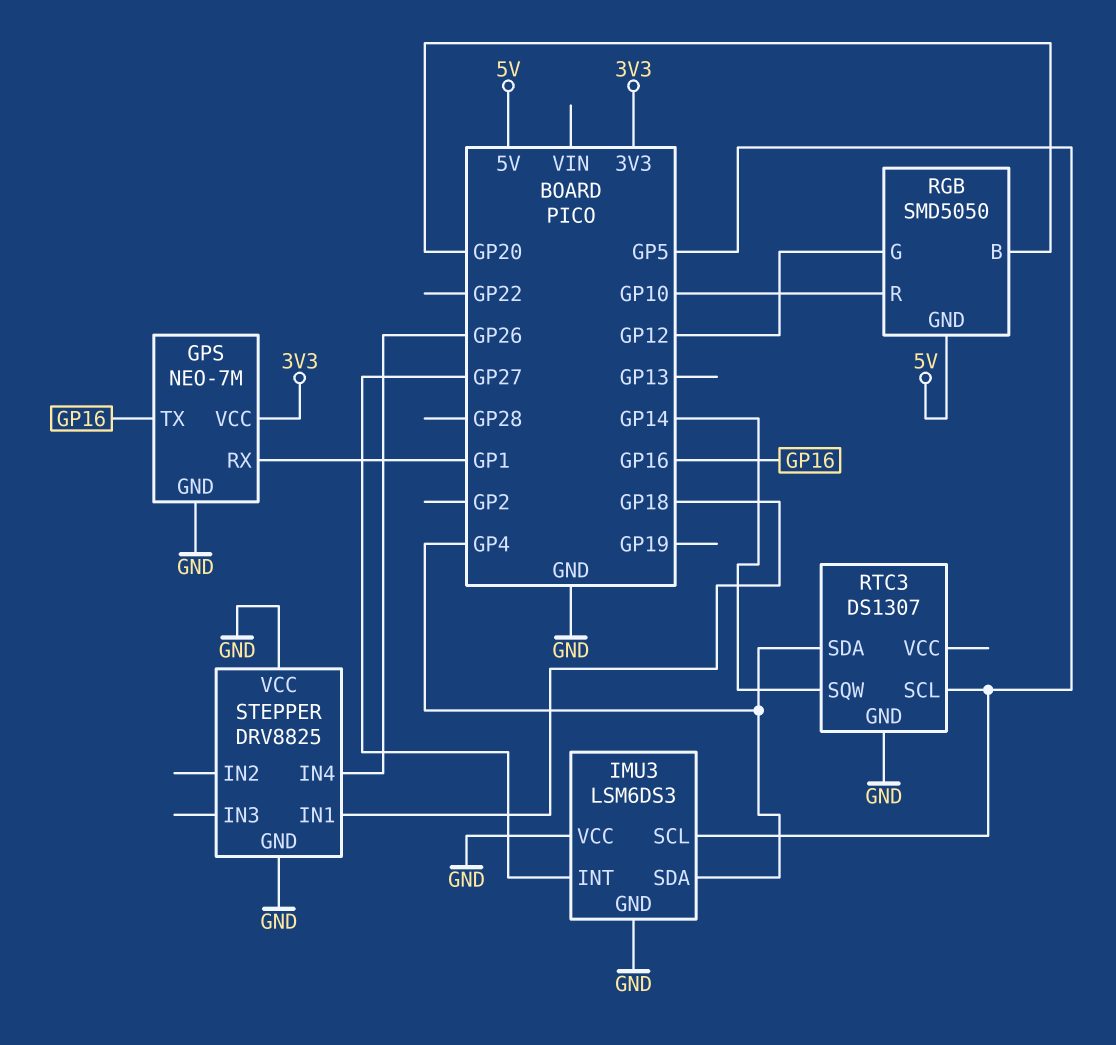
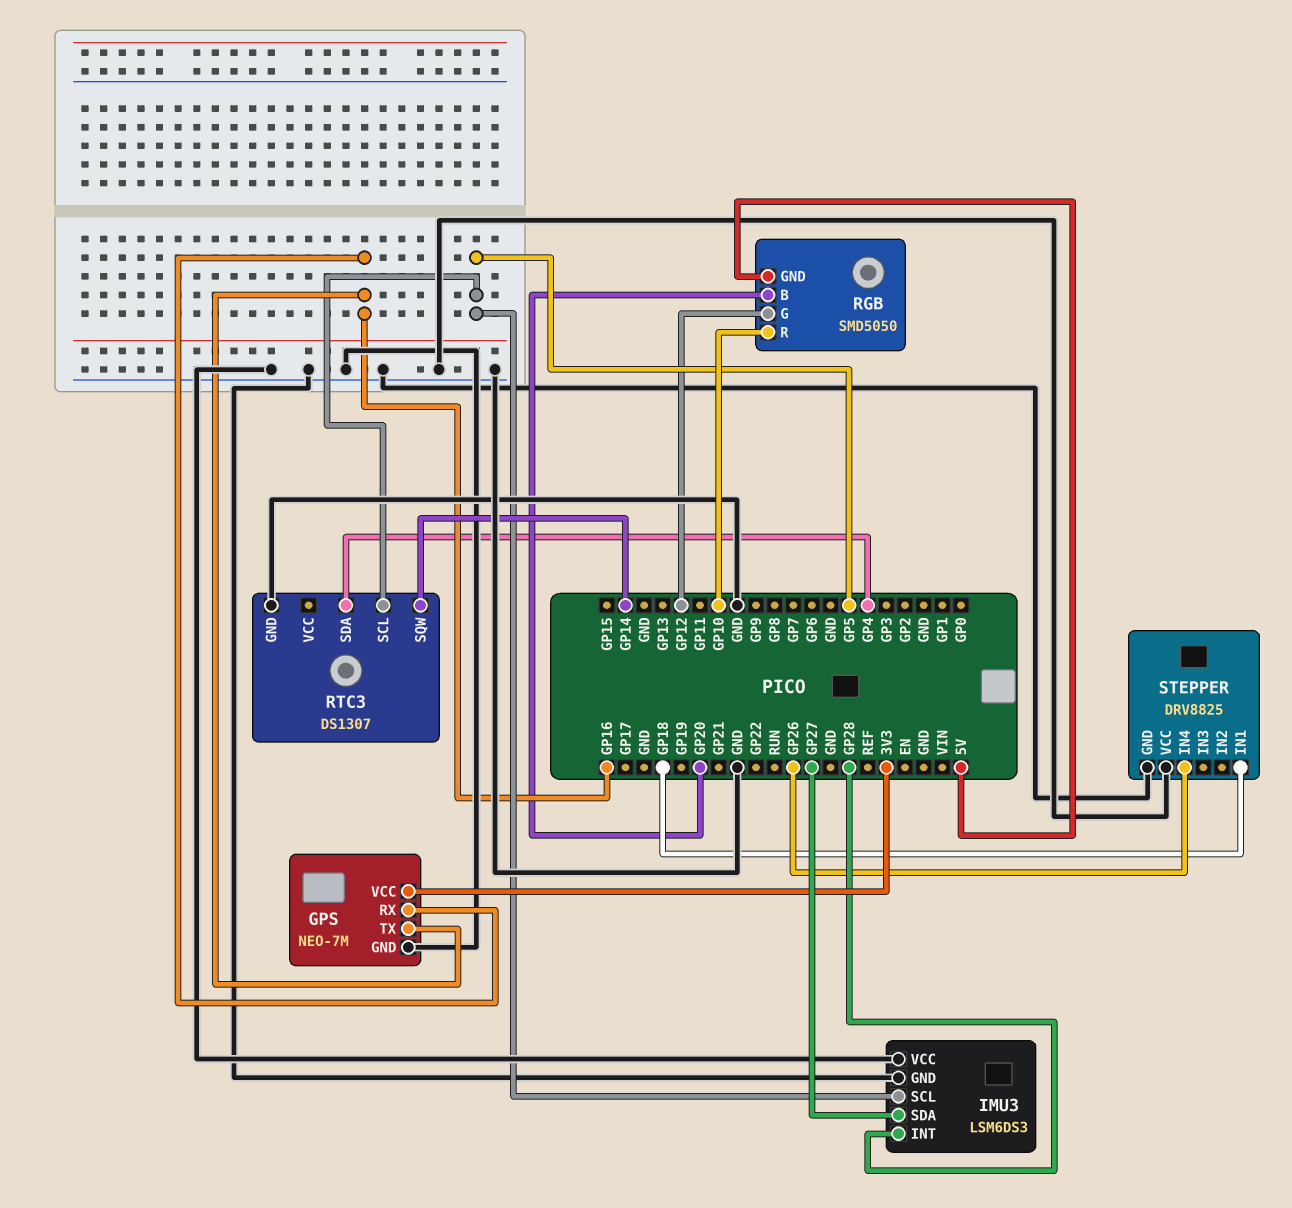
GPS pin RX: GP1 -> GP16
IMU3 pin INT: GP27 -> GP28
IMU3 pin SDA: GP4 -> GP27

